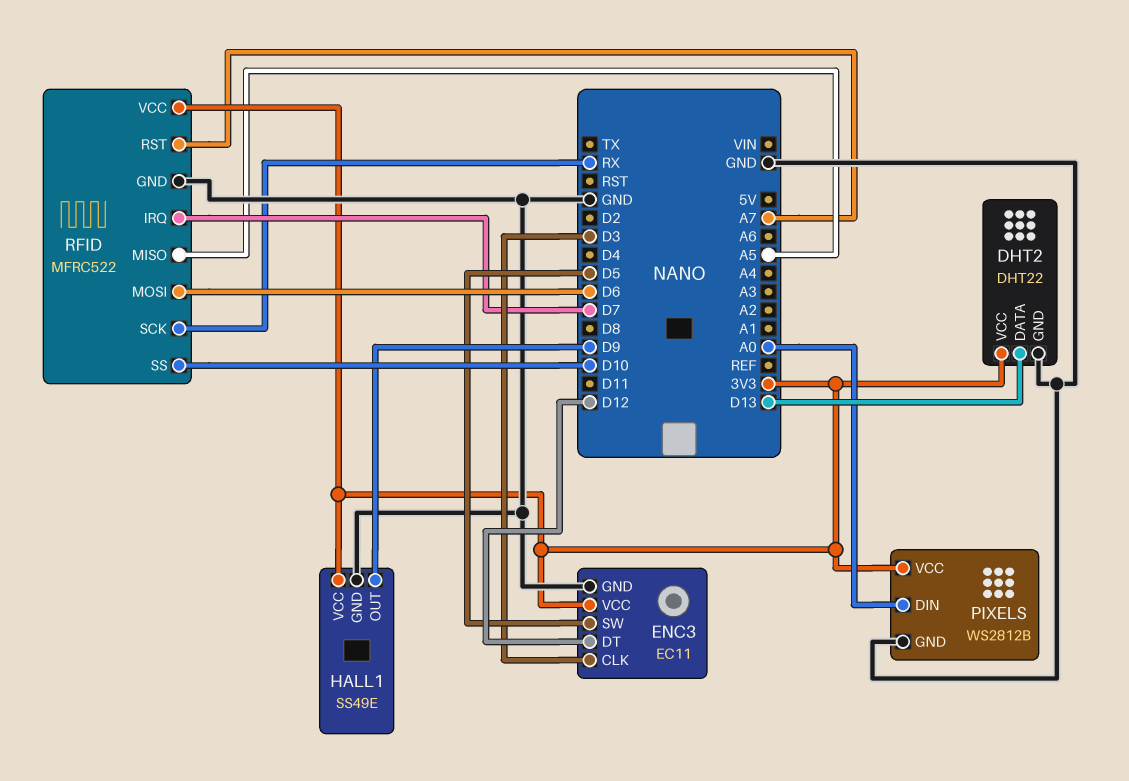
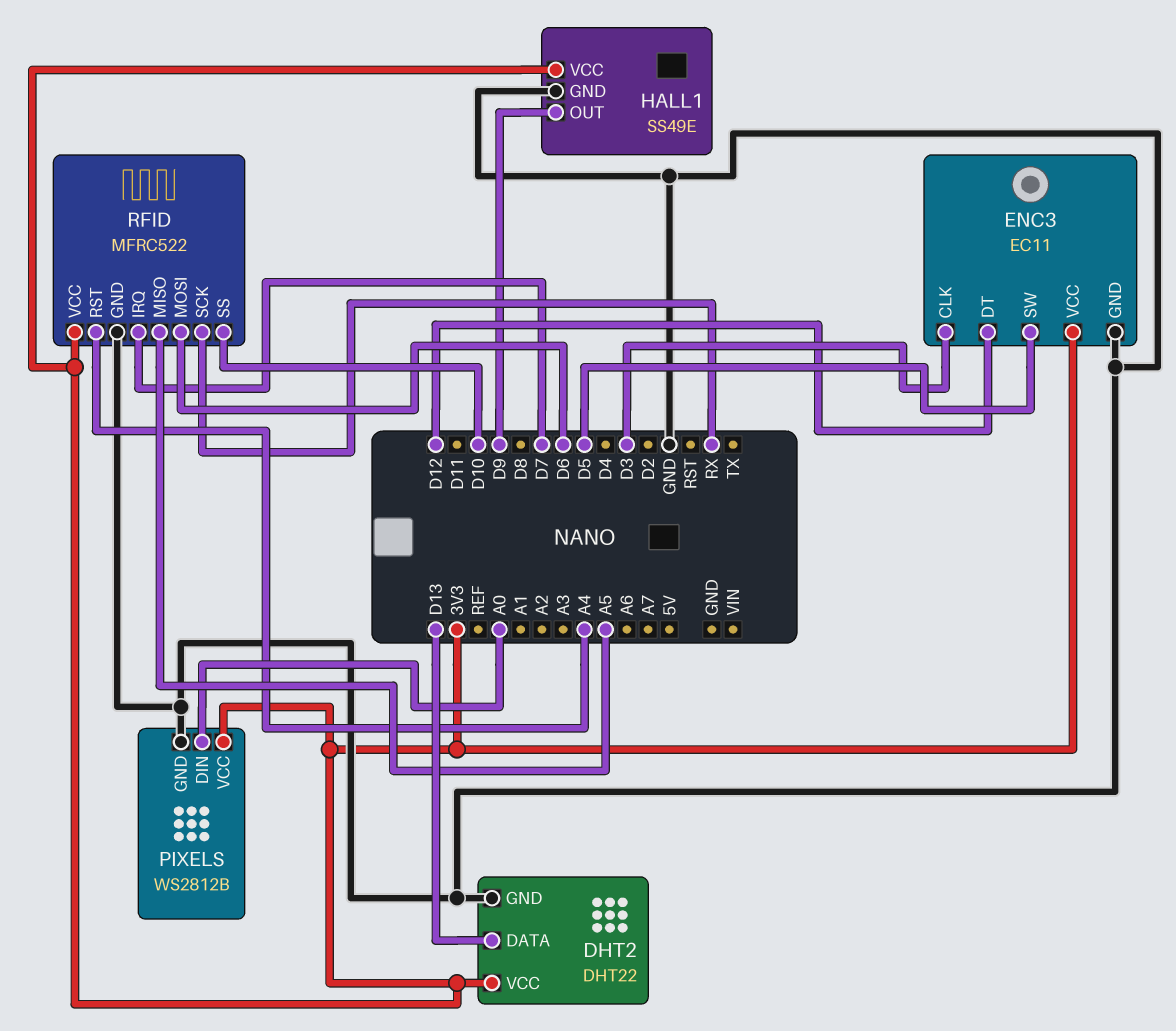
RFID pin RST: A7 -> A4

